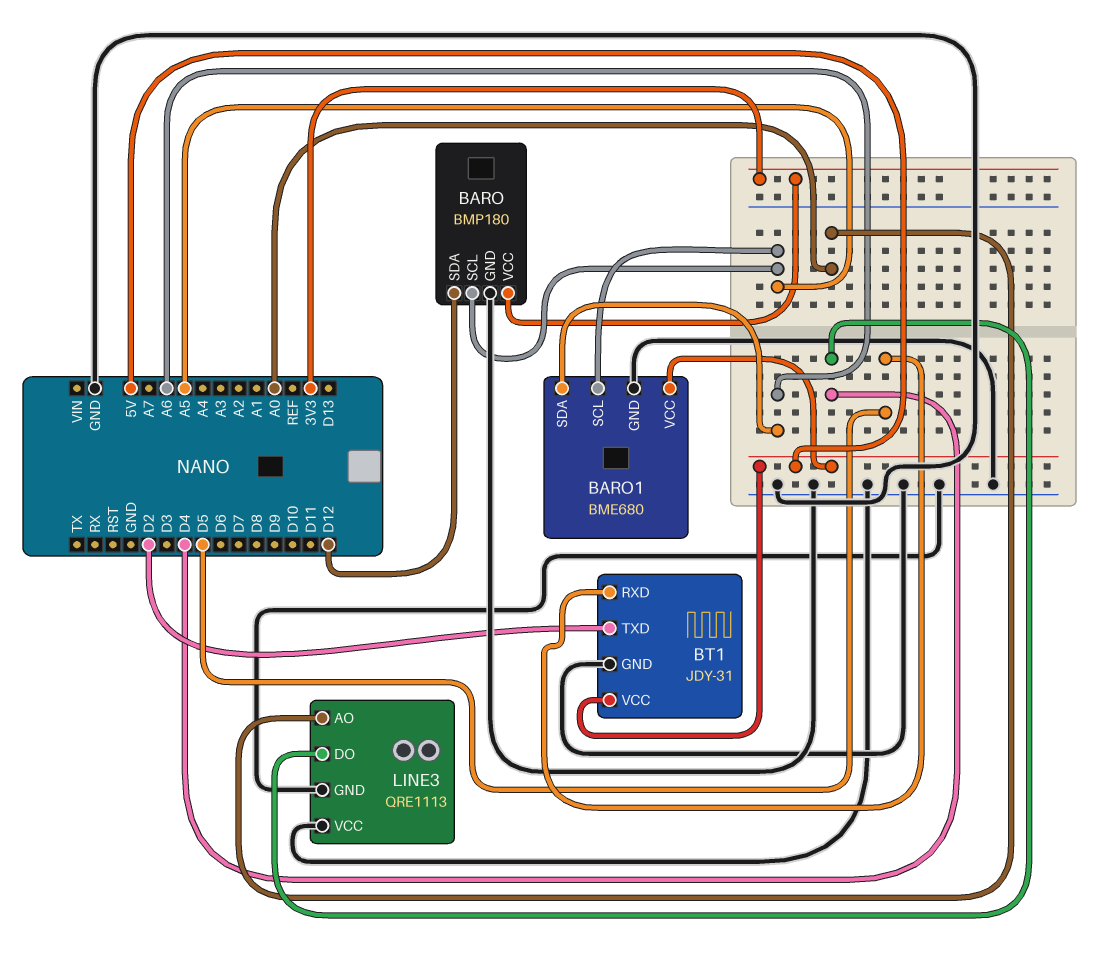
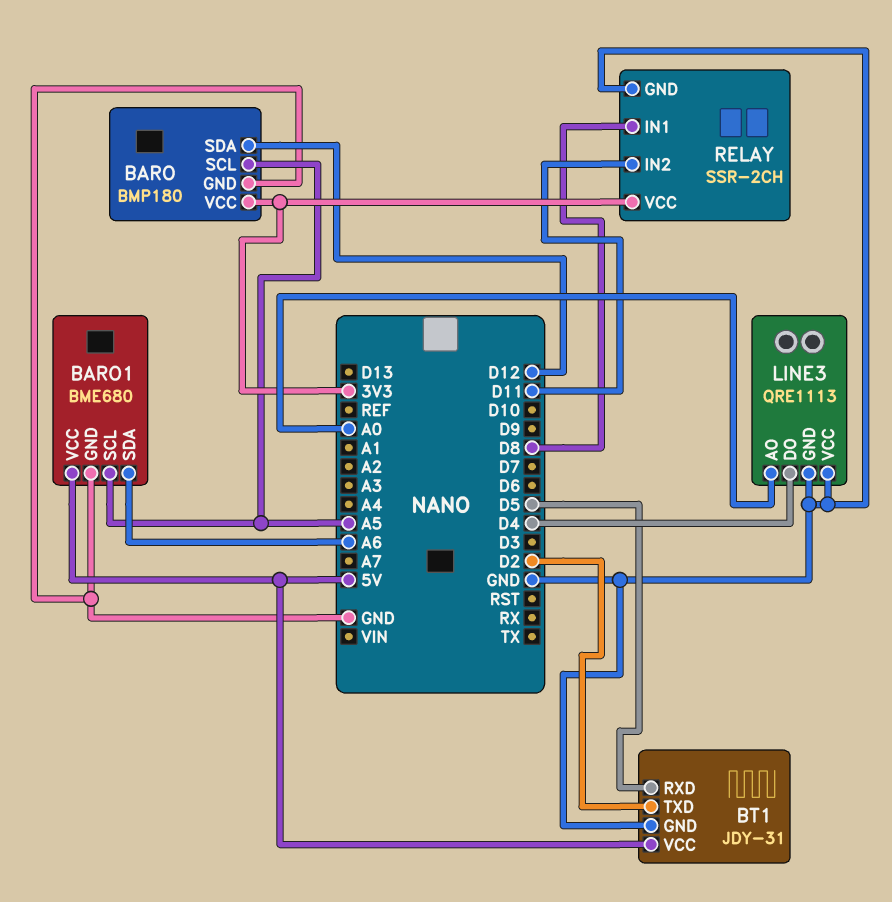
RELAY: none -> SSR-2CH
RELAY pin GND: none -> GND
RELAY pin IN1: none -> D8
RELAY pin IN2: none -> D11
RELAY pin VCC: none -> 3V3

